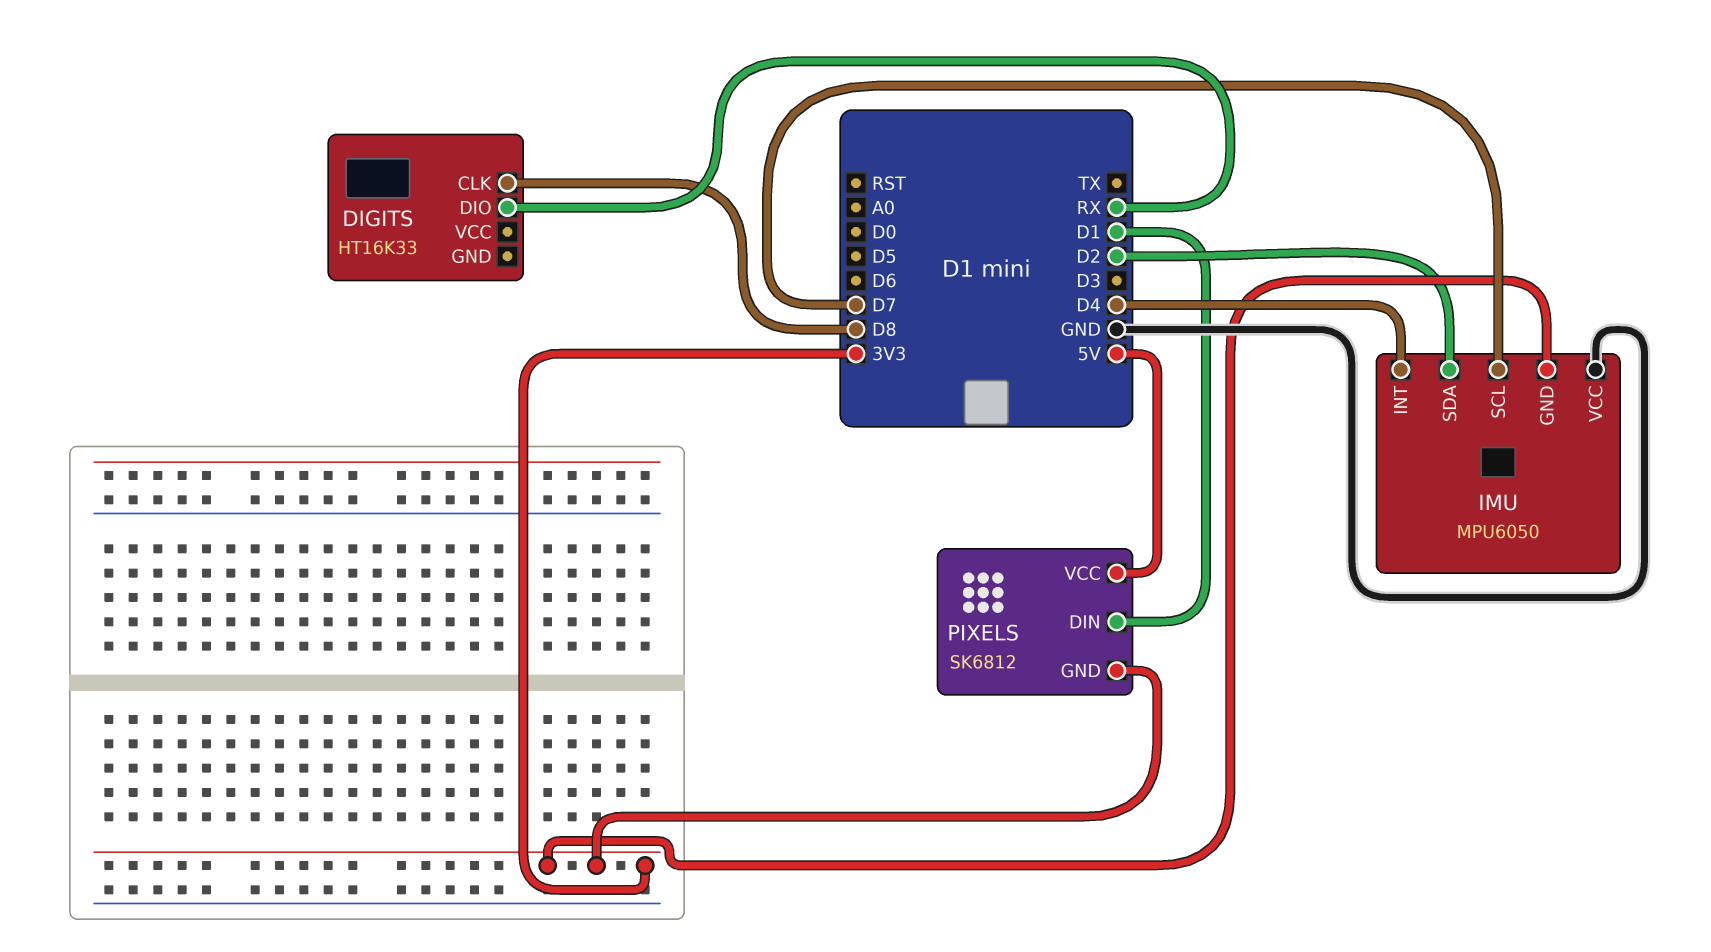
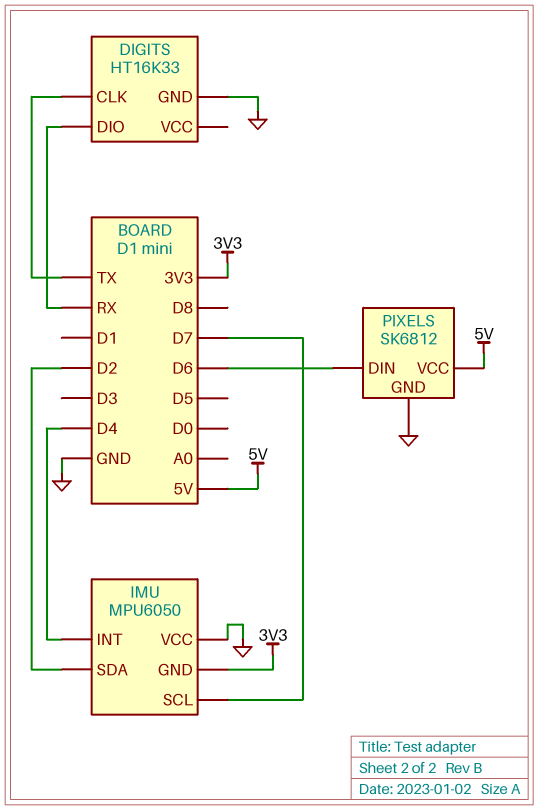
DIGITS pin CLK: D8 -> TX
DIGITS pin GND: none -> GND
PIXELS pin DIN: D1 -> D6
PIXELS pin GND: 3V3 -> GND

